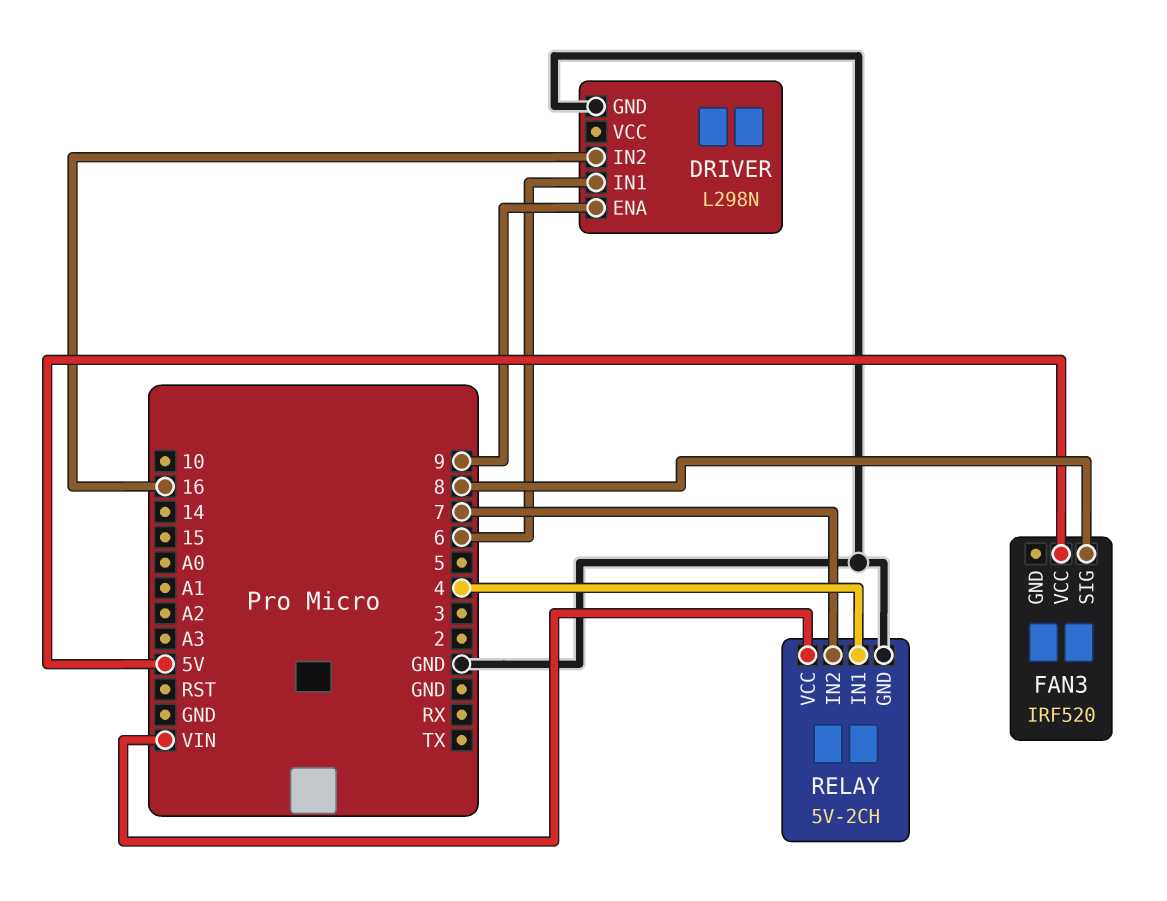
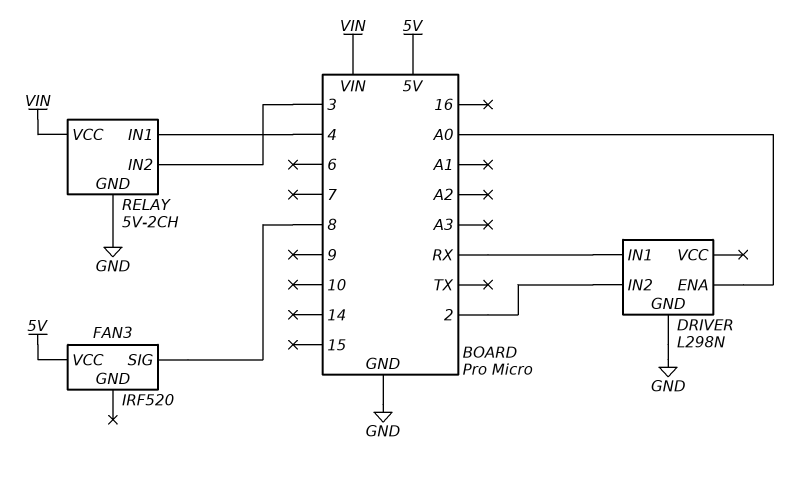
DRIVER pin ENA: 9 -> A0
DRIVER pin IN1: 6 -> RX
DRIVER pin IN2: 16 -> 2
RELAY pin IN2: 7 -> 3

